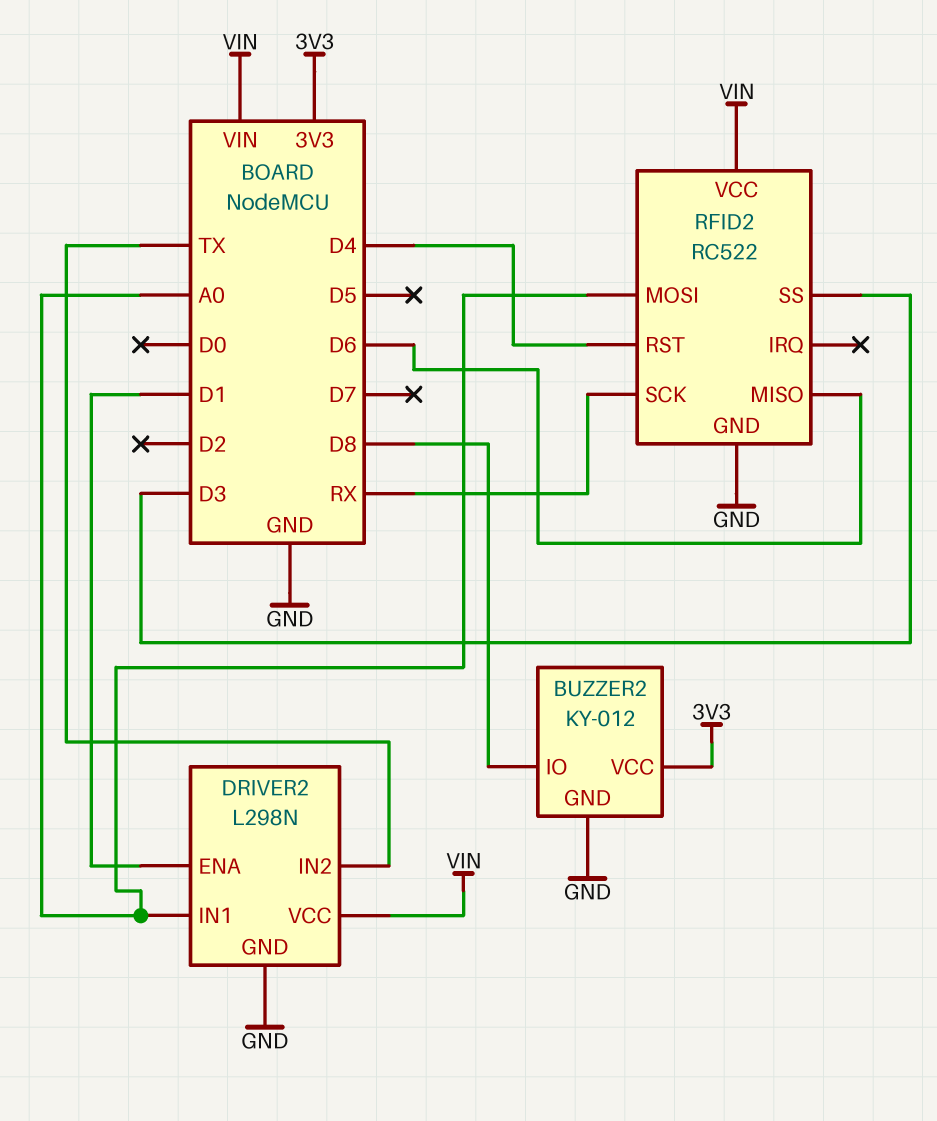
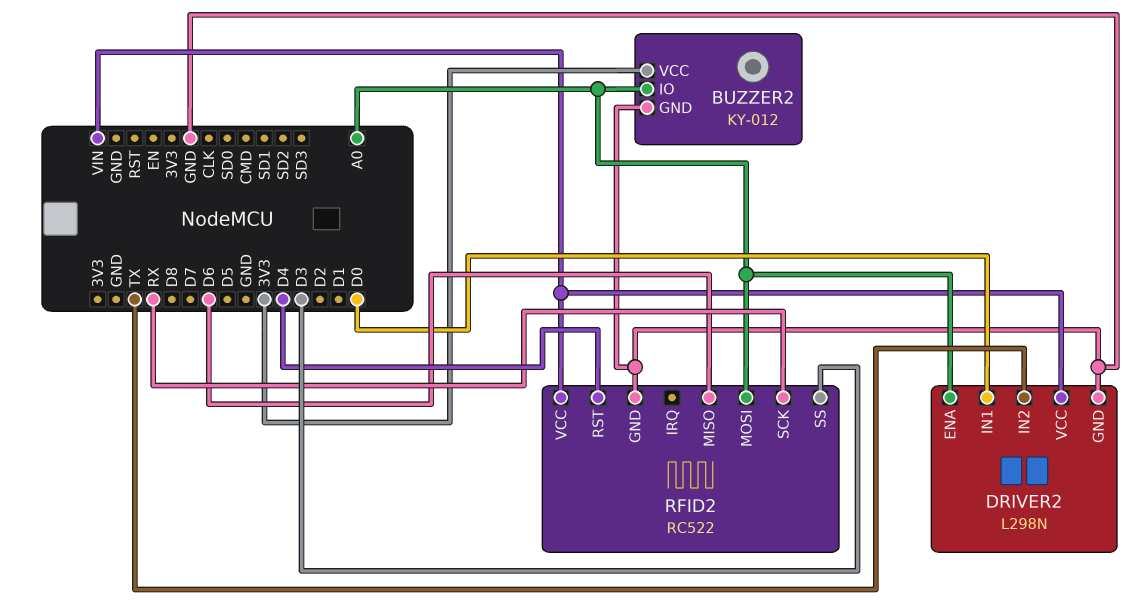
BUZZER2 pin IO: D8 -> A0
DRIVER2 pin ENA: D1 -> A0
DRIVER2 pin IN1: A0 -> D0

